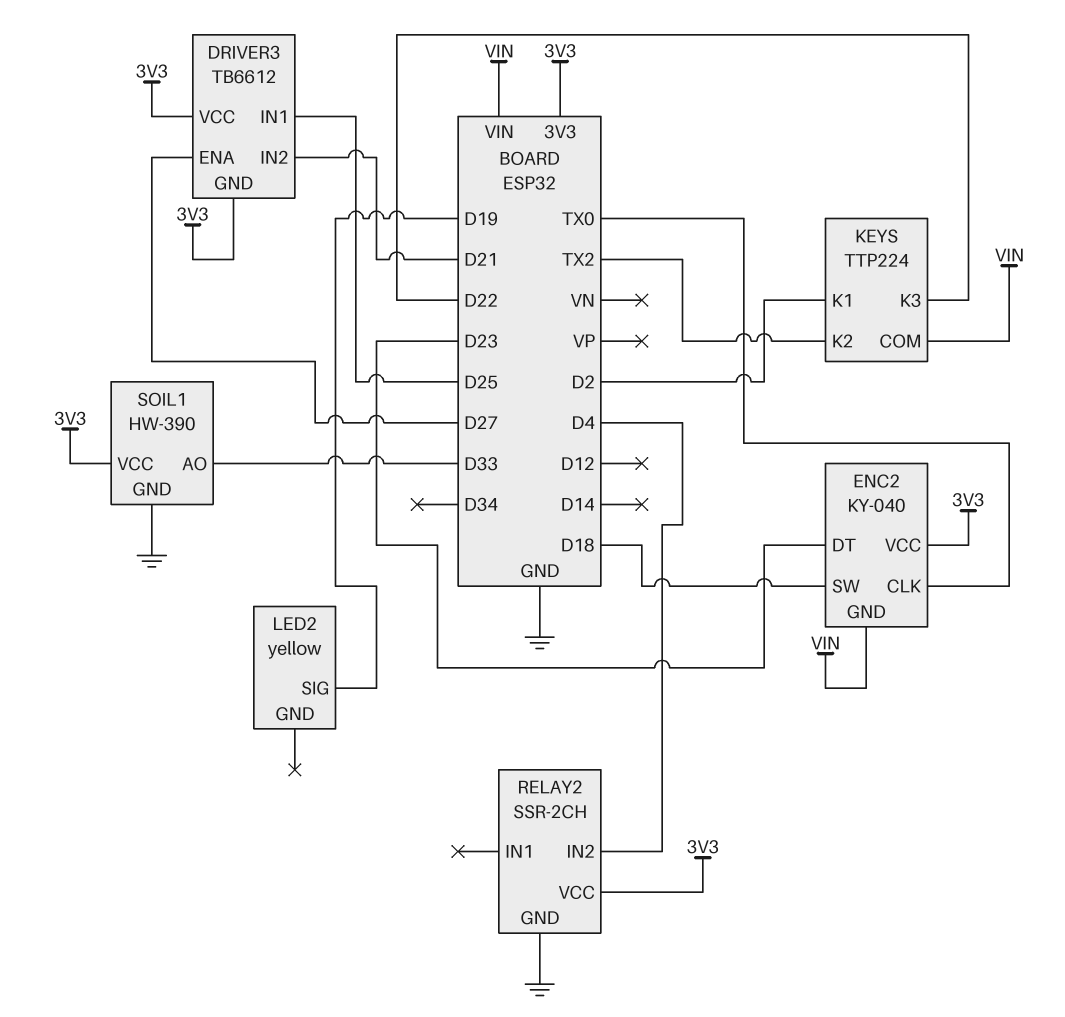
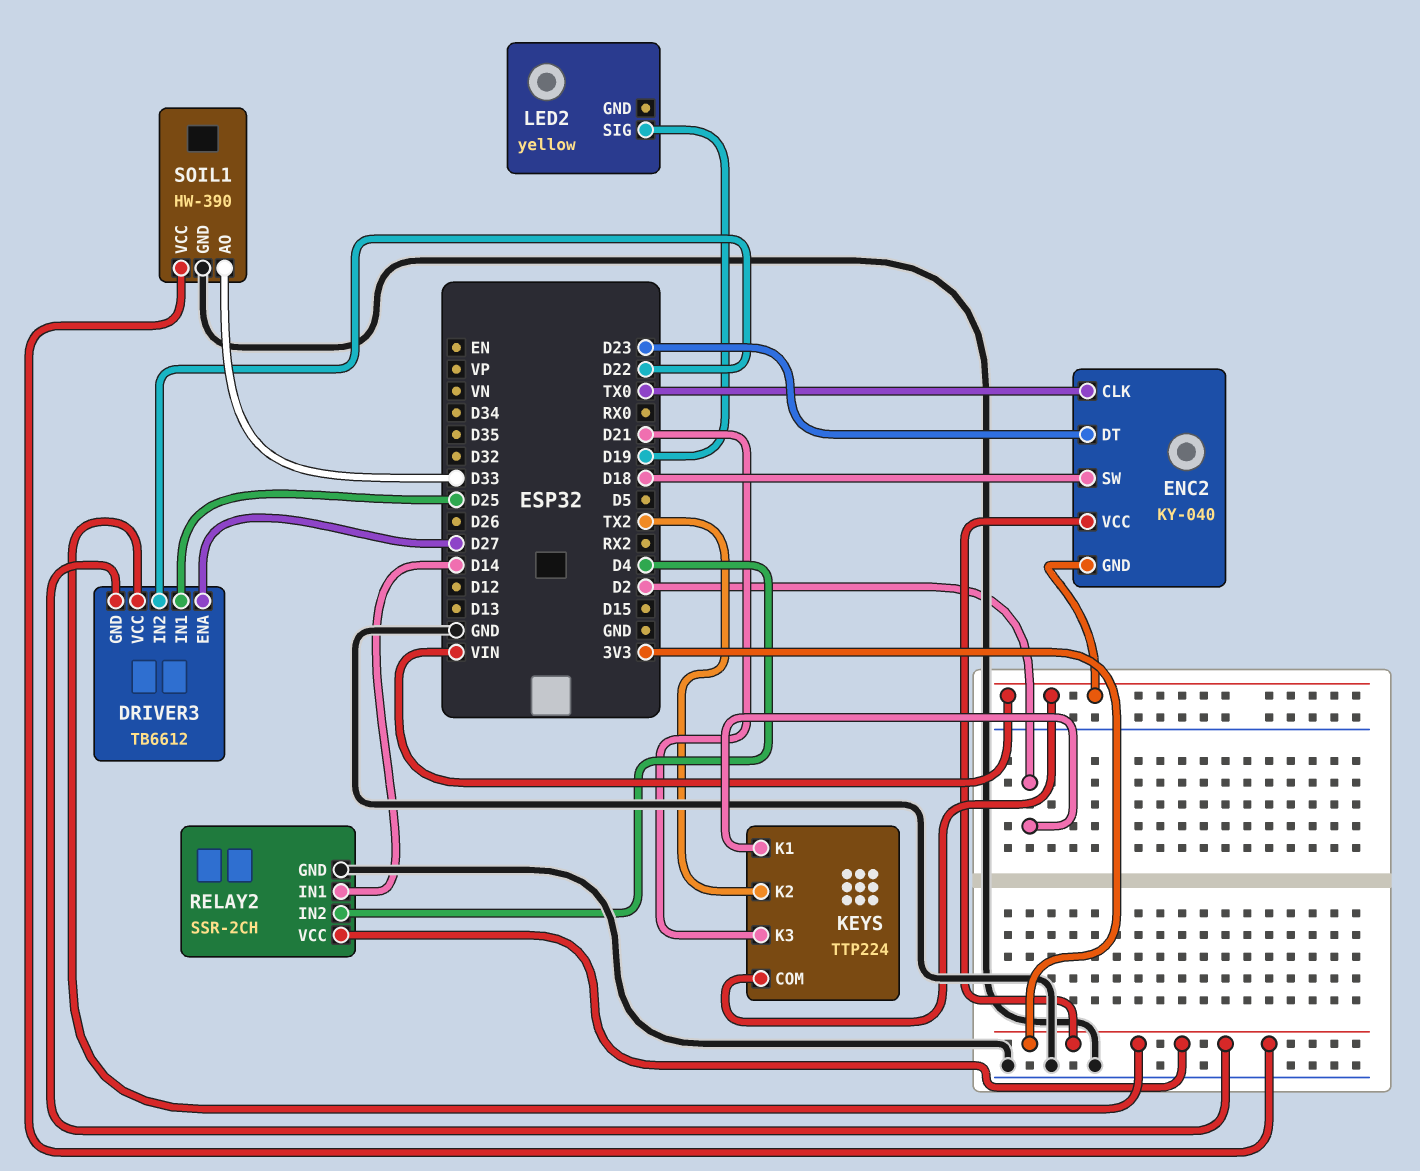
DRIVER3 pin IN2: D21 -> D22
KEYS pin K3: D22 -> D21
RELAY2 pin IN1: none -> D14

